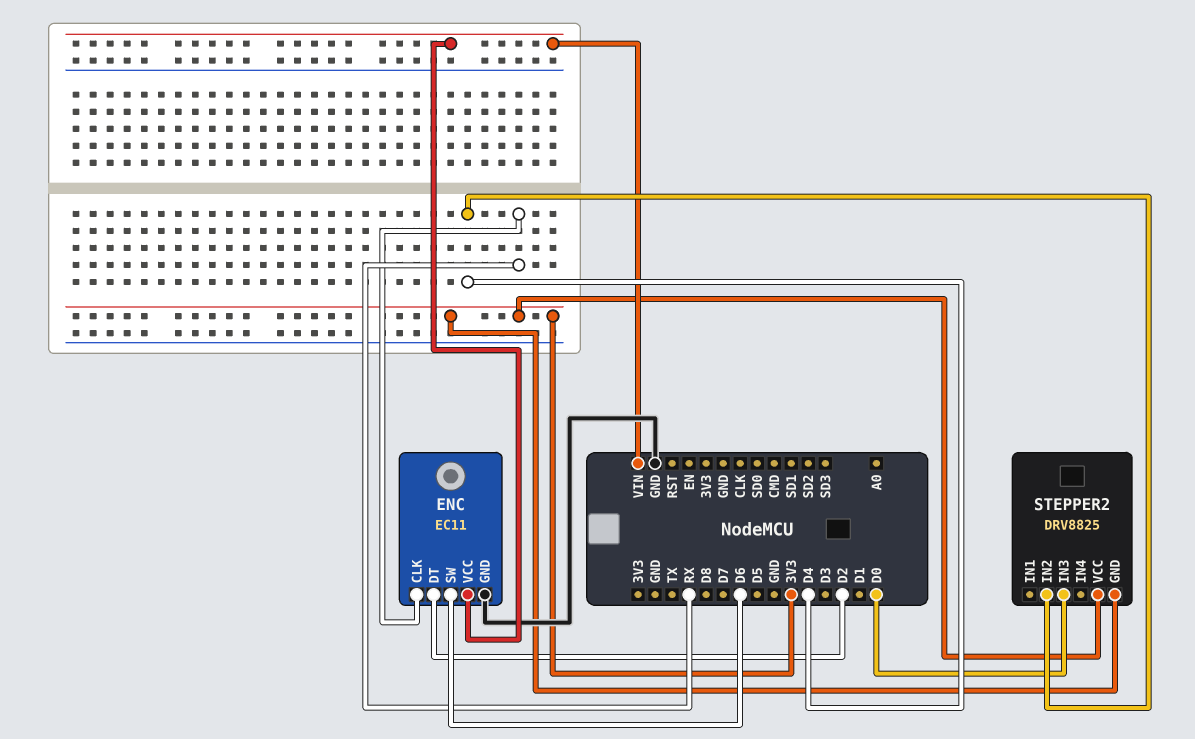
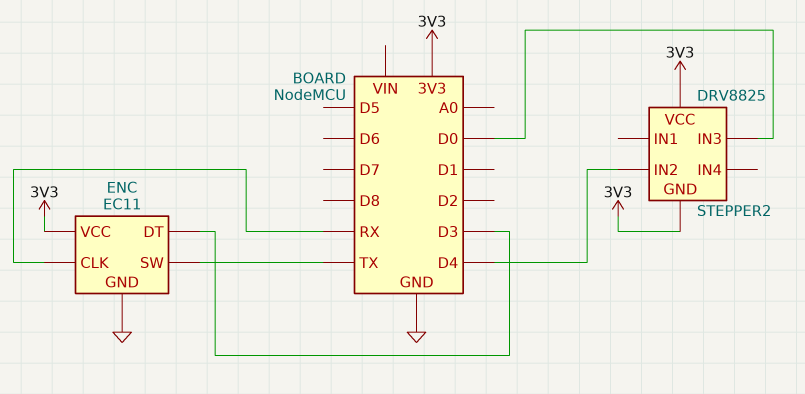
ENC pin DT: D2 -> D3
ENC pin SW: D6 -> TX
ENC pin VCC: VIN -> 3V3

